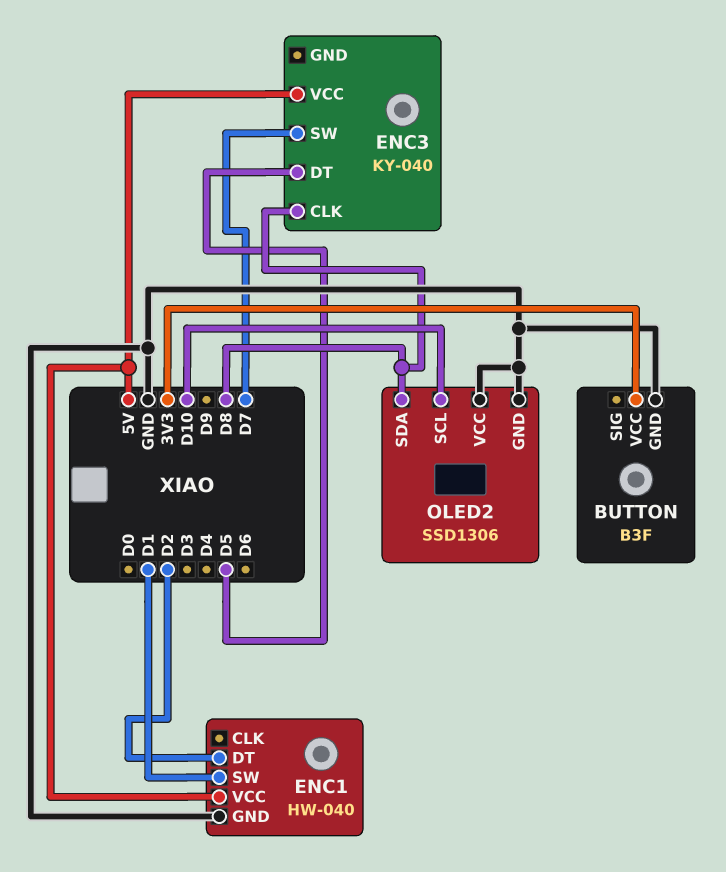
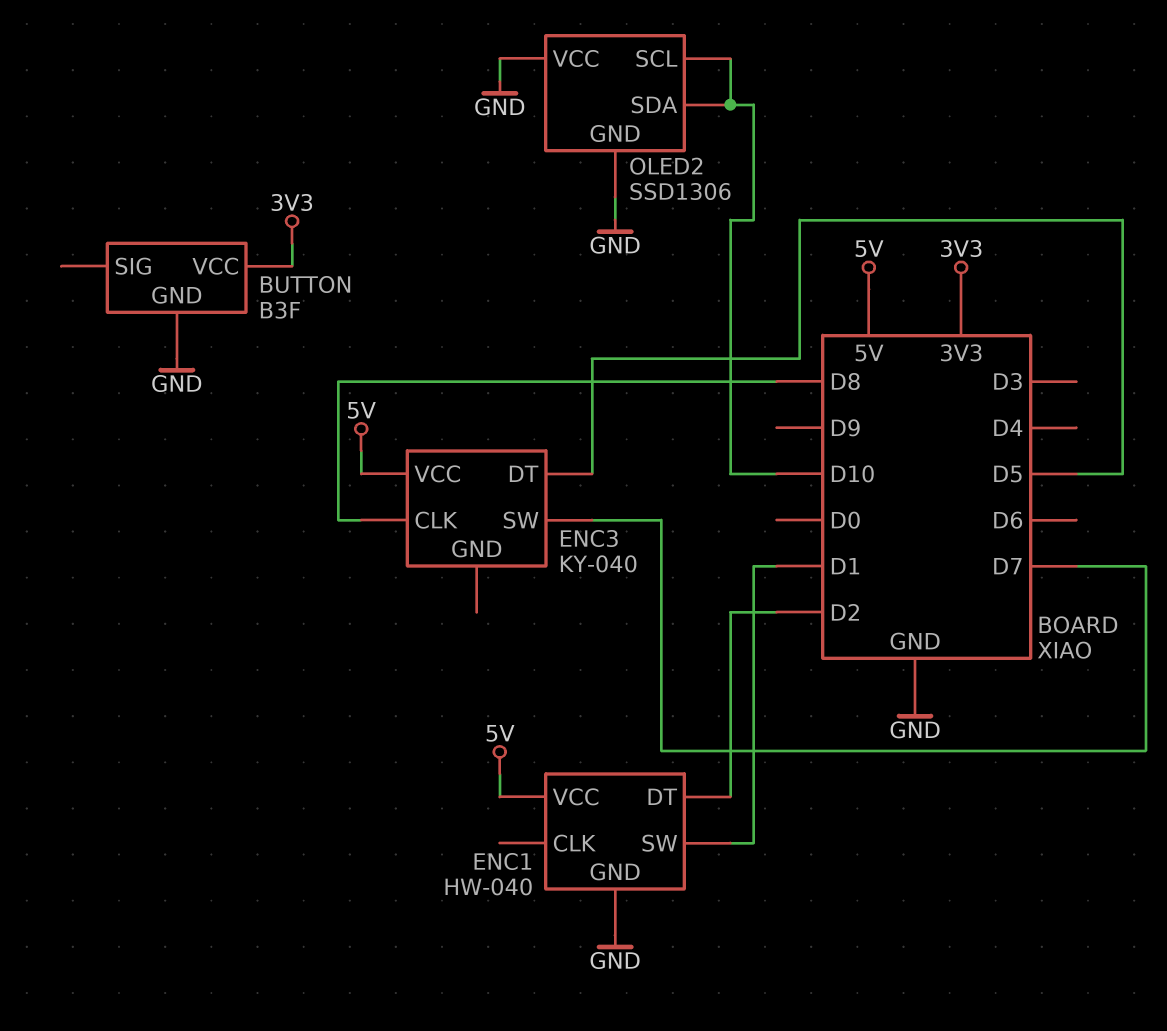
OLED2 pin SDA: D8 -> D10

